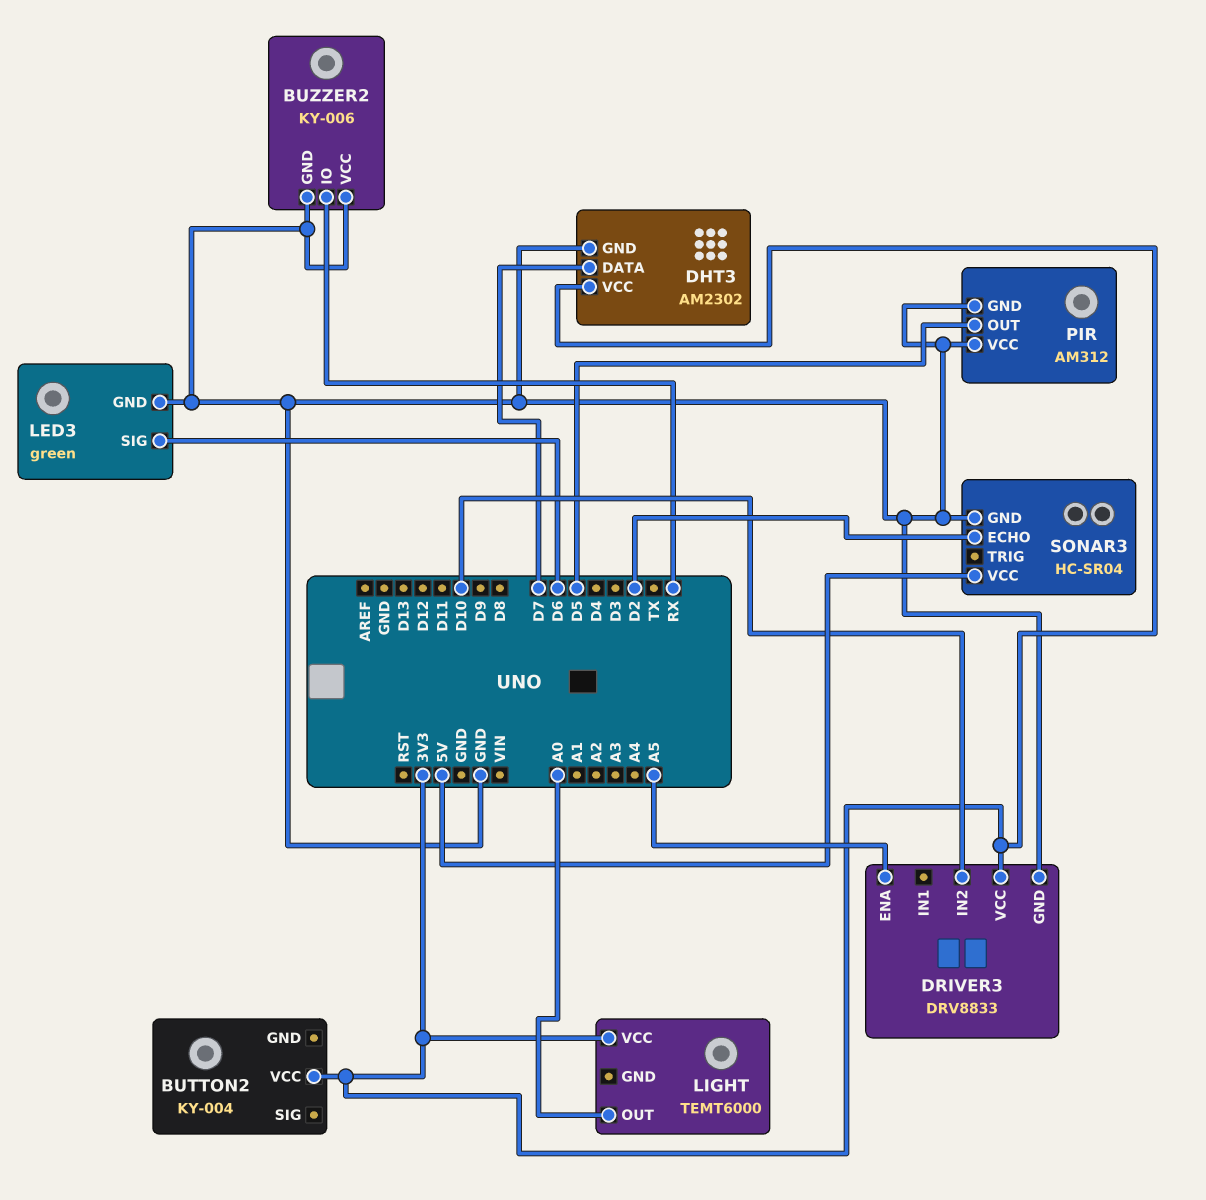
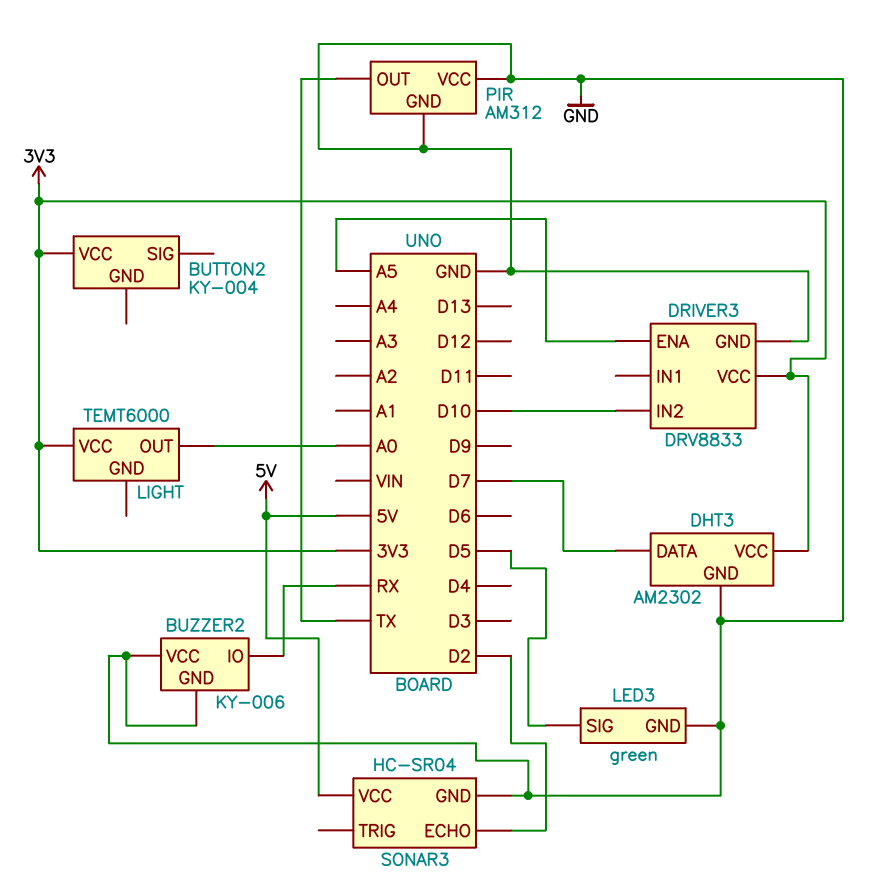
LED3 pin SIG: D6 -> D5
PIR pin OUT: D5 -> TX

